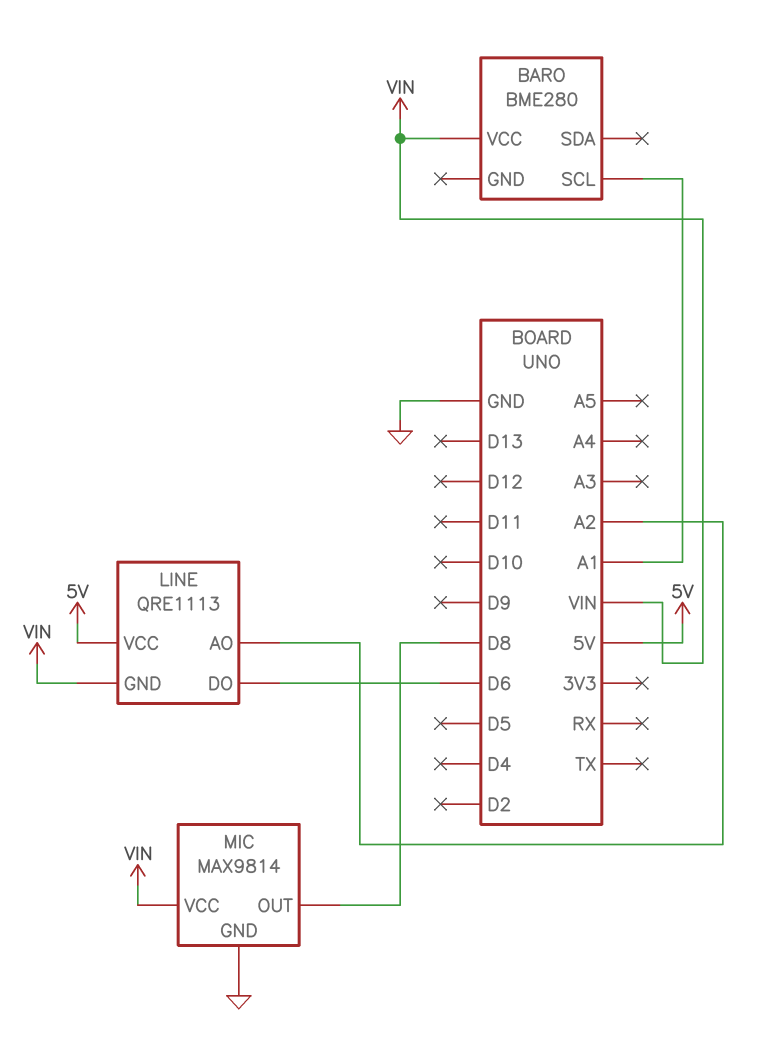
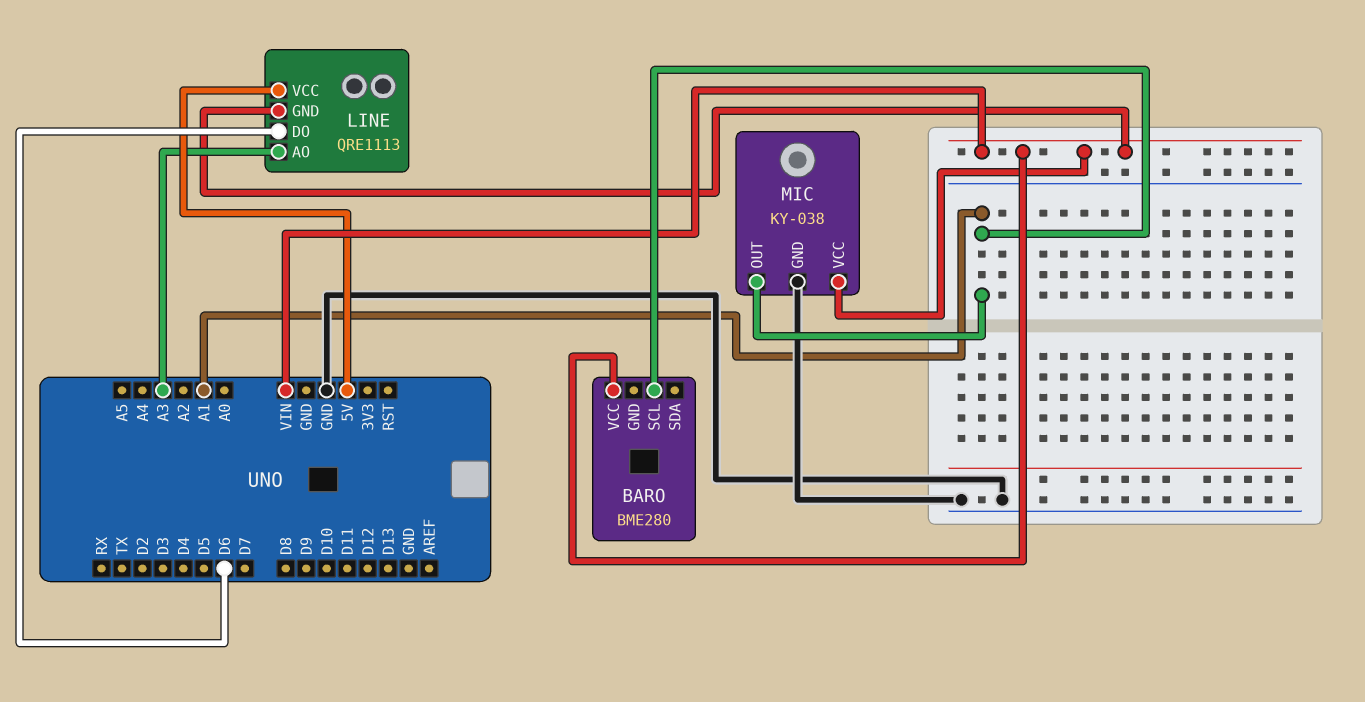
LINE pin AO: A2 -> A3
MIC: MAX9814 -> KY-038
MIC pin OUT: D8 -> A1

